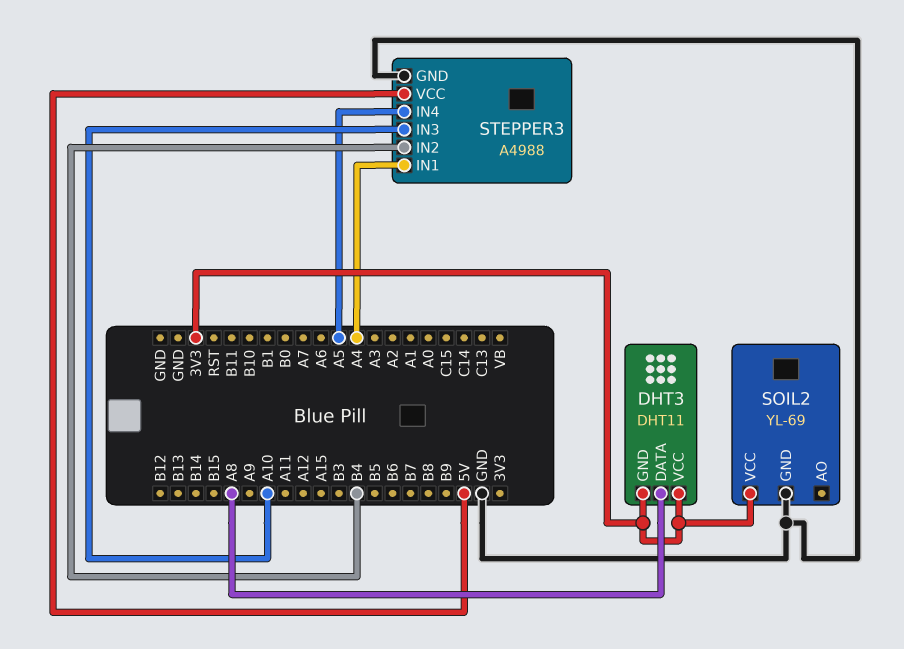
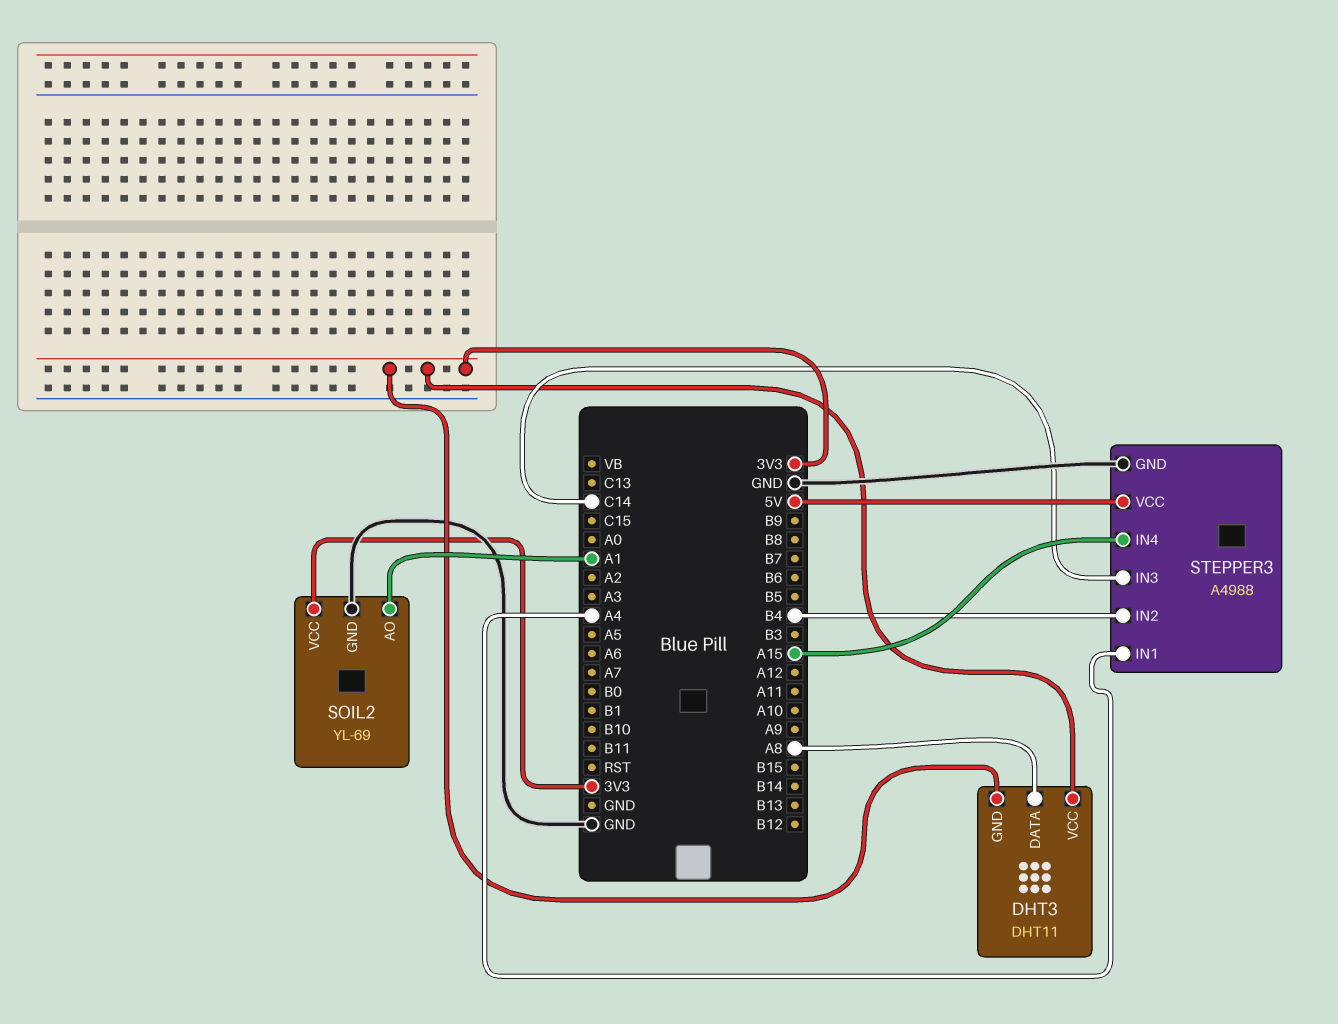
SOIL2 pin AO: none -> A1
STEPPER3 pin IN3: A10 -> C14
STEPPER3 pin IN4: A5 -> A15

